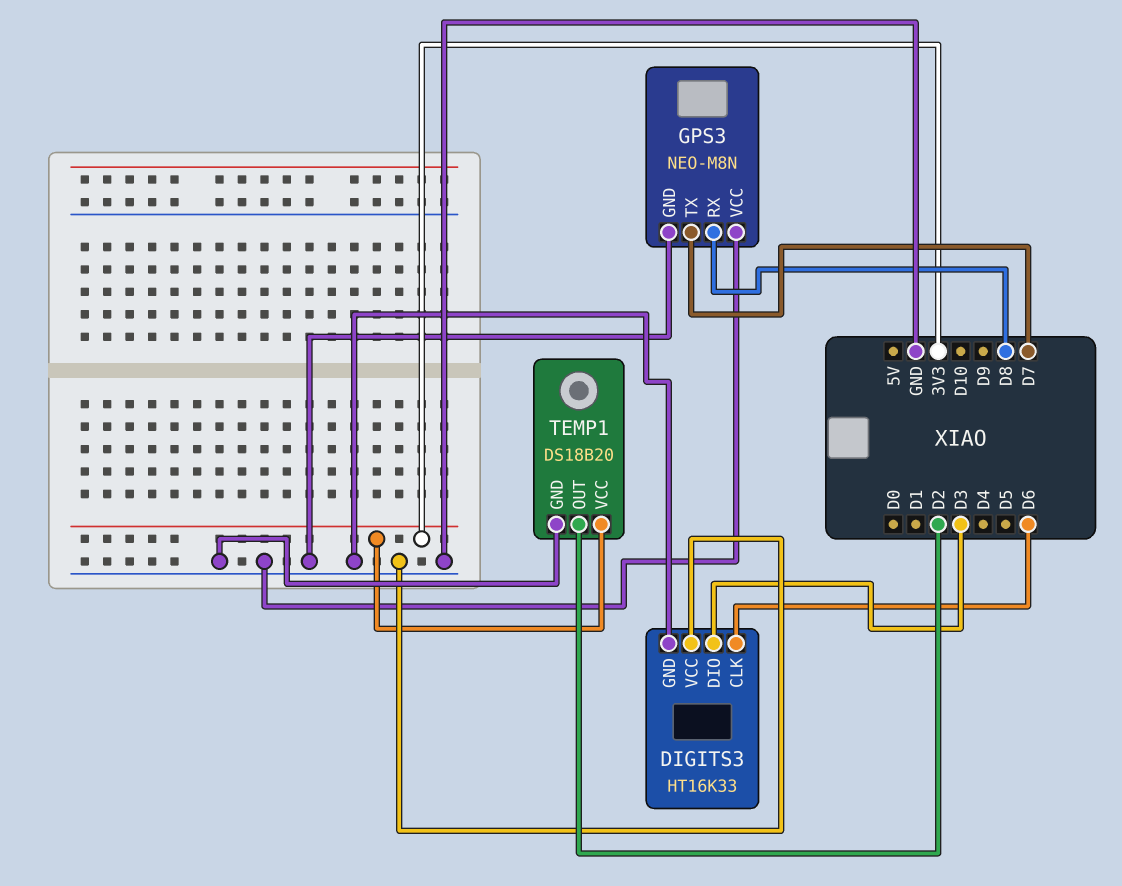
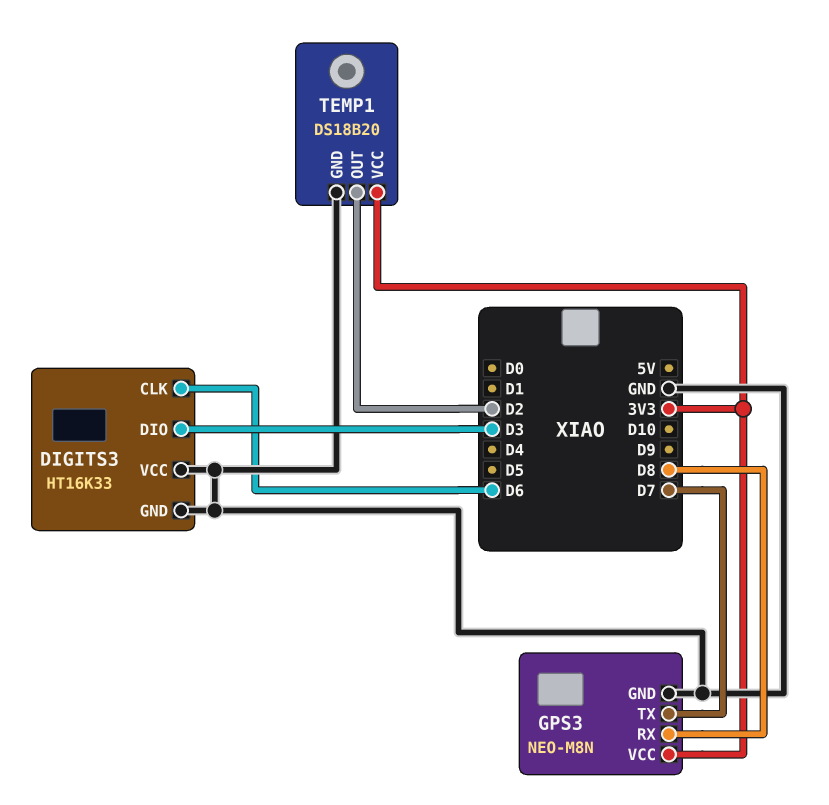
GPS3 pin VCC: GND -> 3V3

